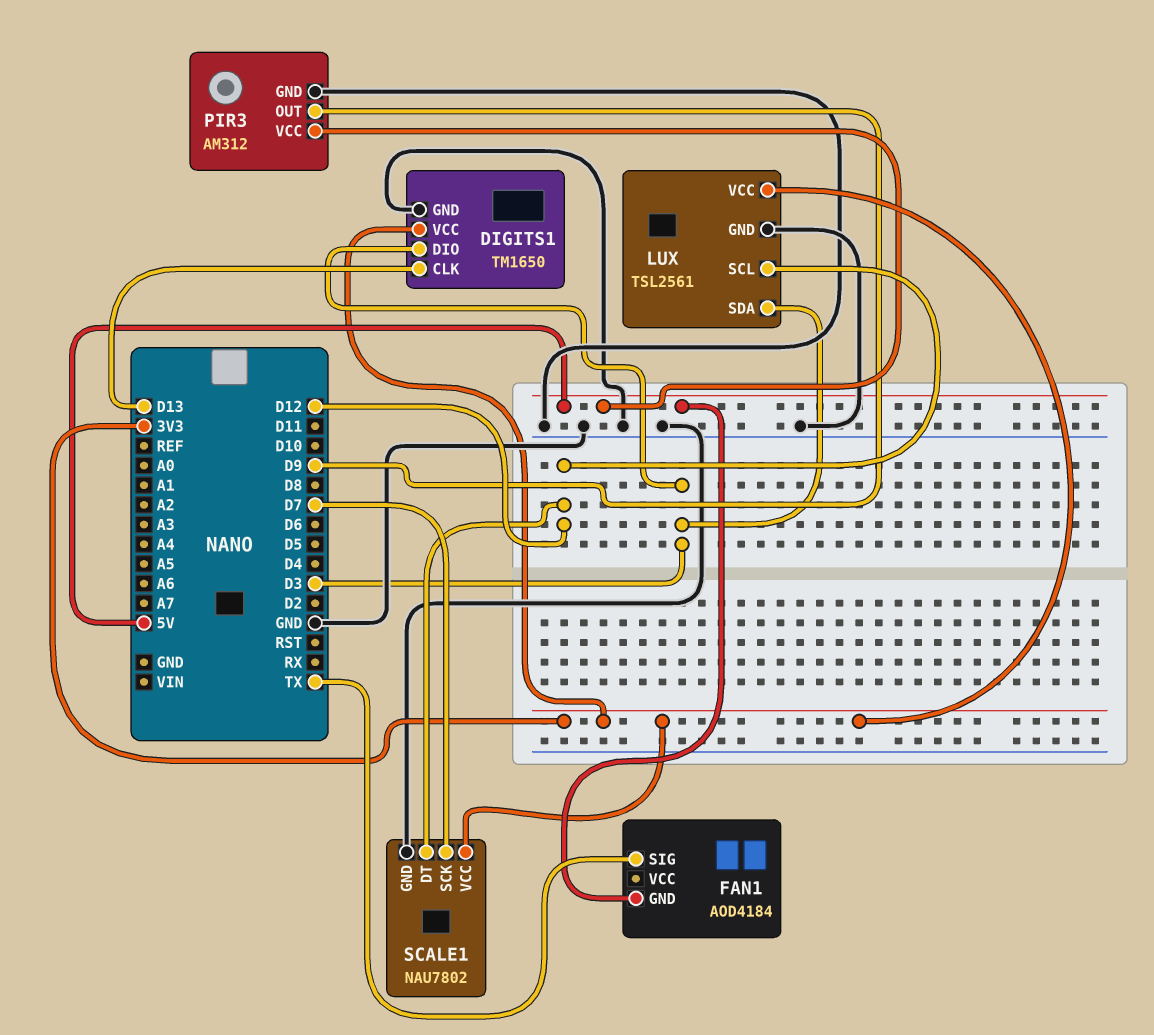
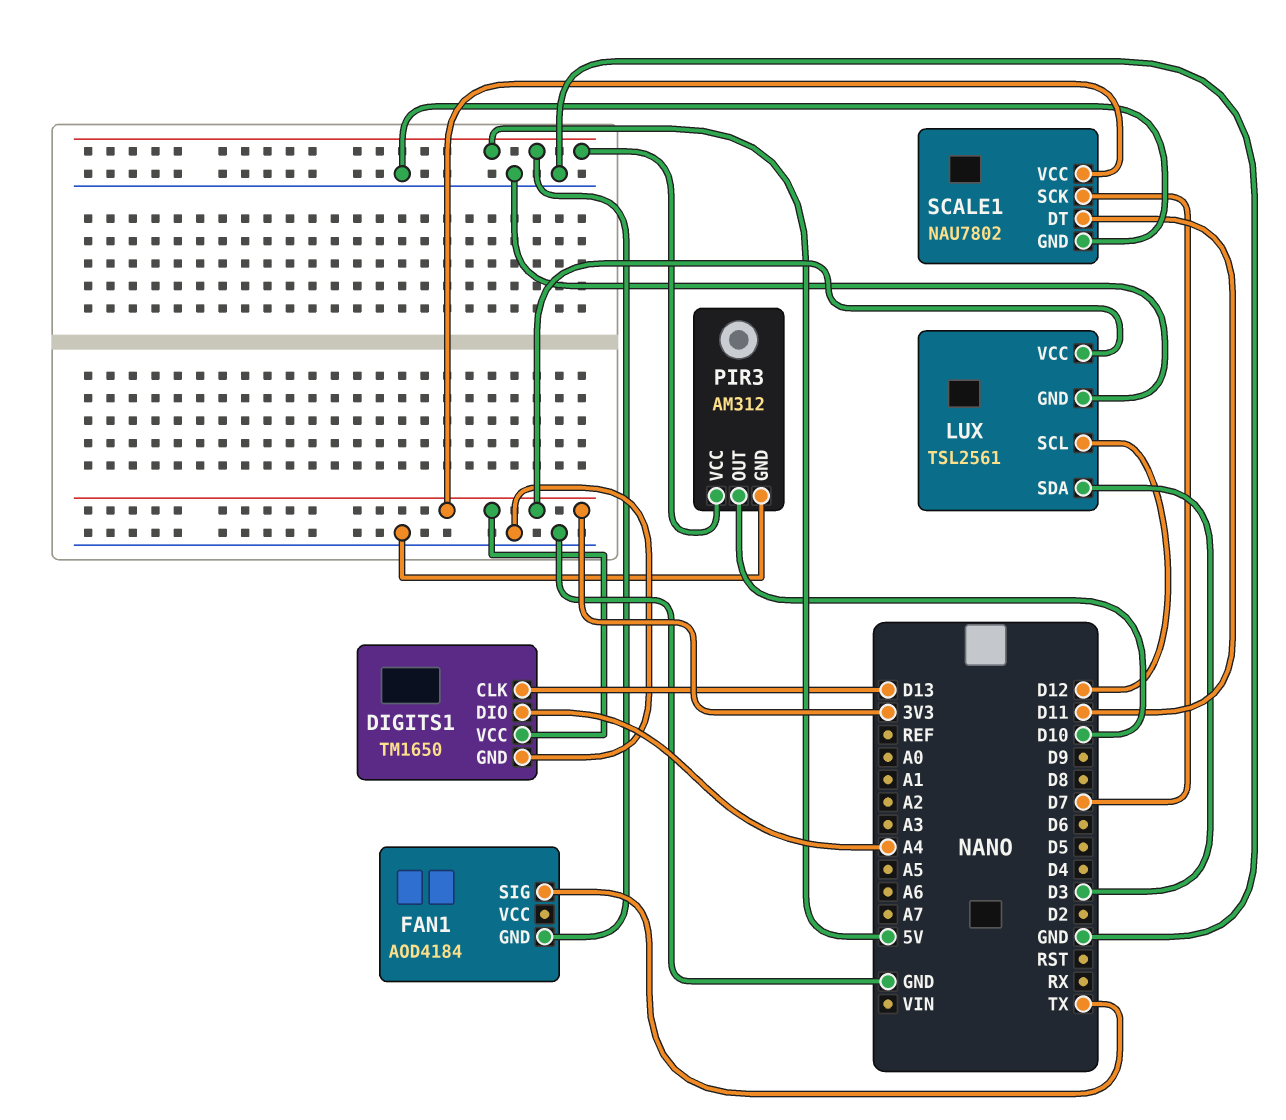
DIGITS1 pin DIO: D3 -> A4
PIR3 pin OUT: D9 -> D10
SCALE1 pin DT: D12 -> D11

